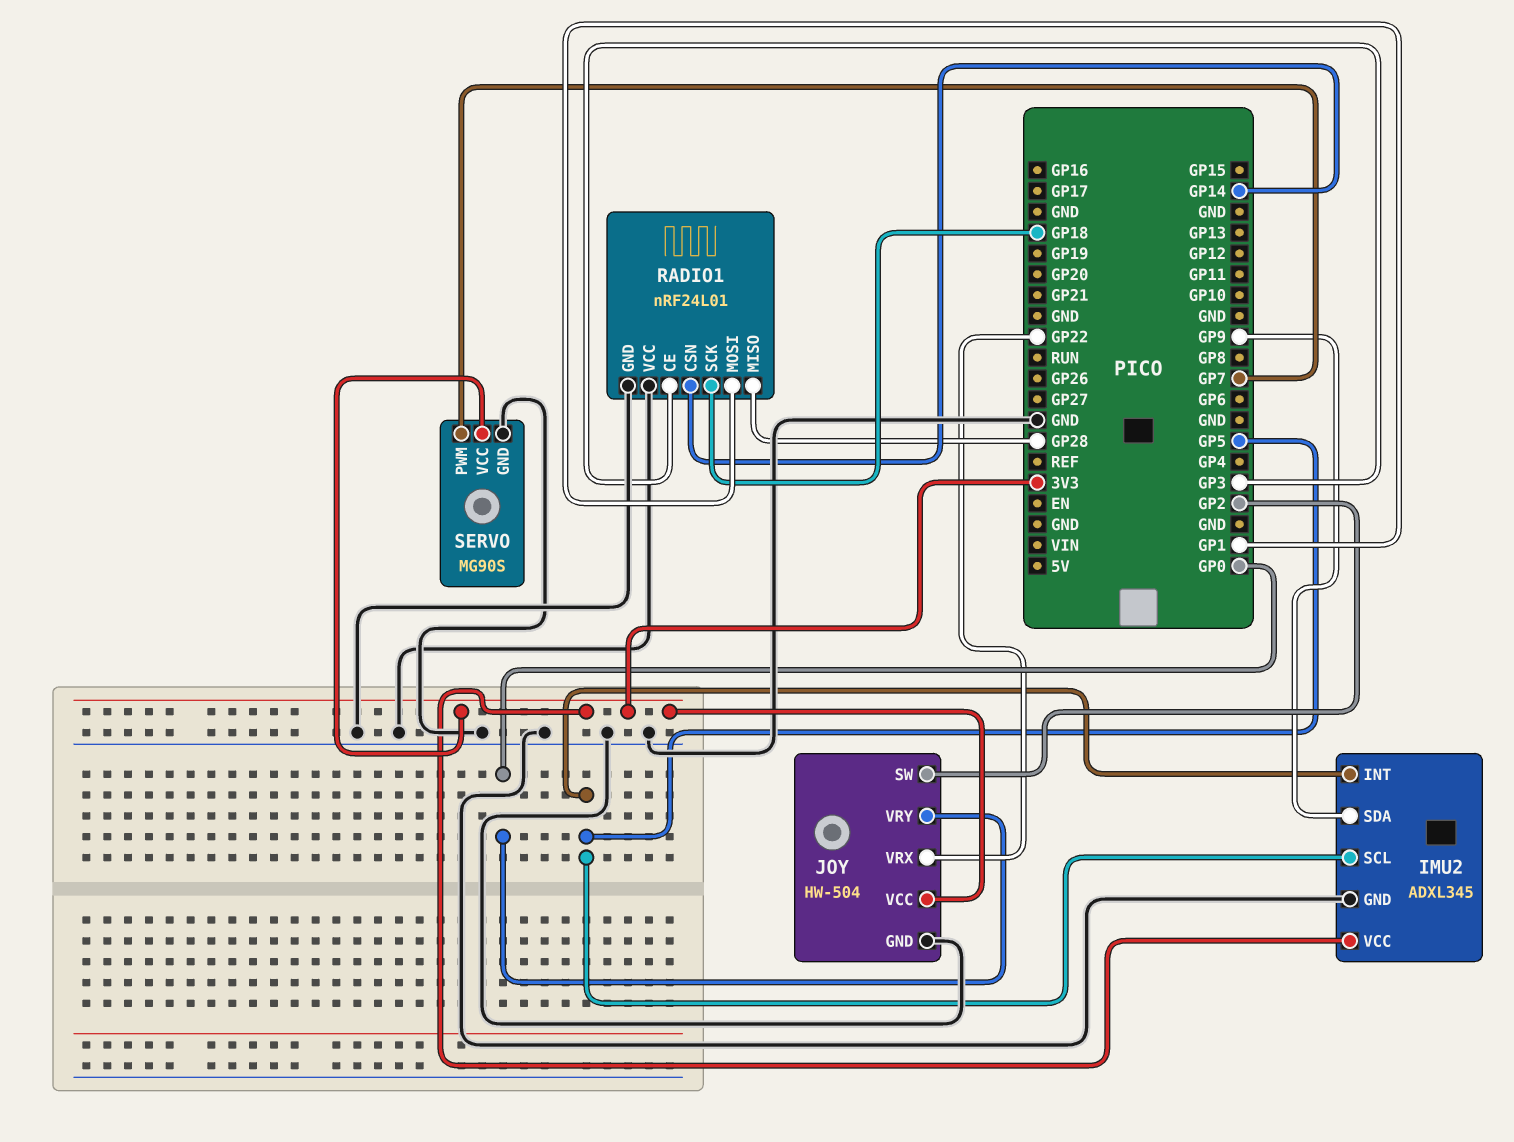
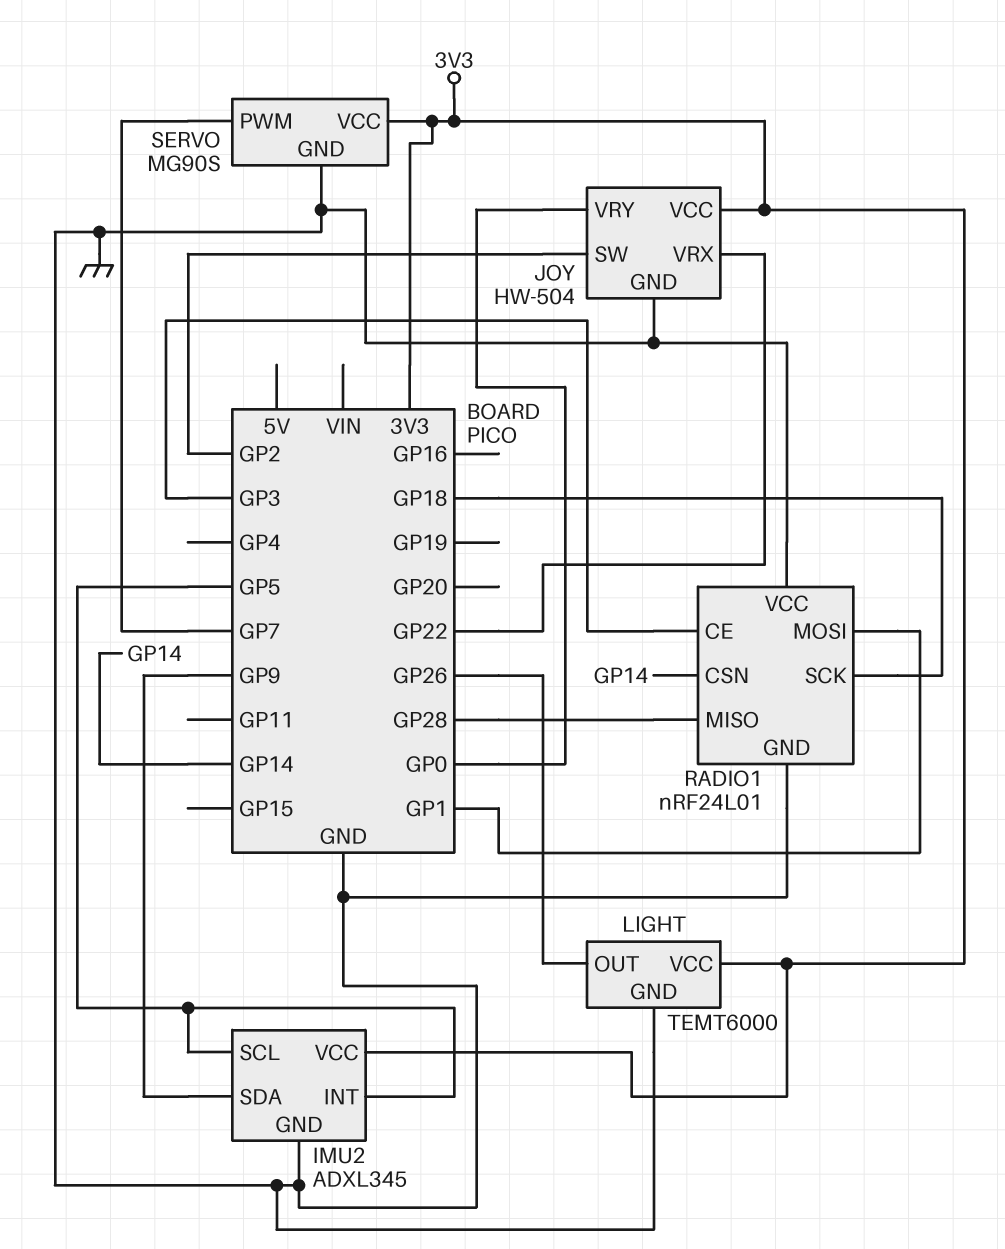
LIGHT: none -> TEMT6000
LIGHT pin GND: none -> GND
LIGHT pin OUT: none -> GP26
LIGHT pin VCC: none -> 3V3

